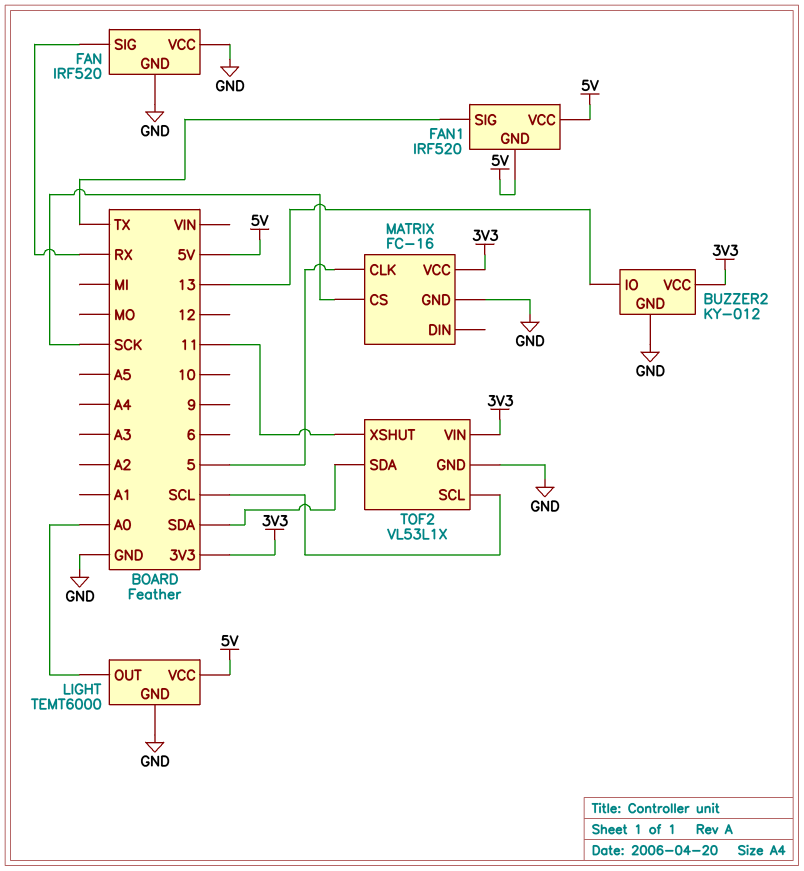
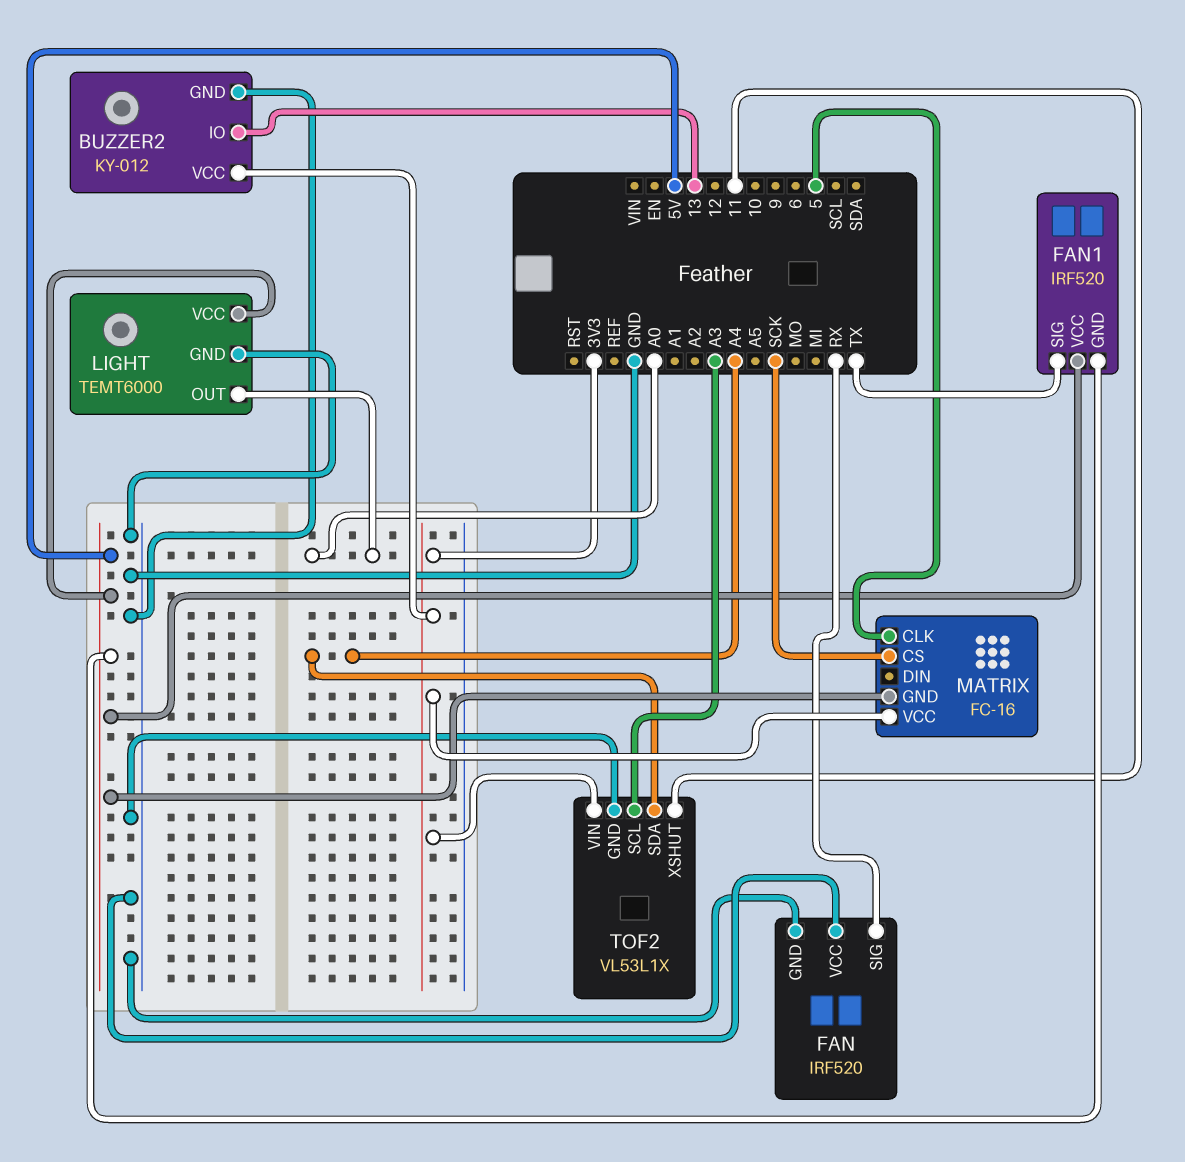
MATRIX pin GND: GND -> 5V
TOF2 pin SCL: SCL -> A3
TOF2 pin SDA: SDA -> A4

